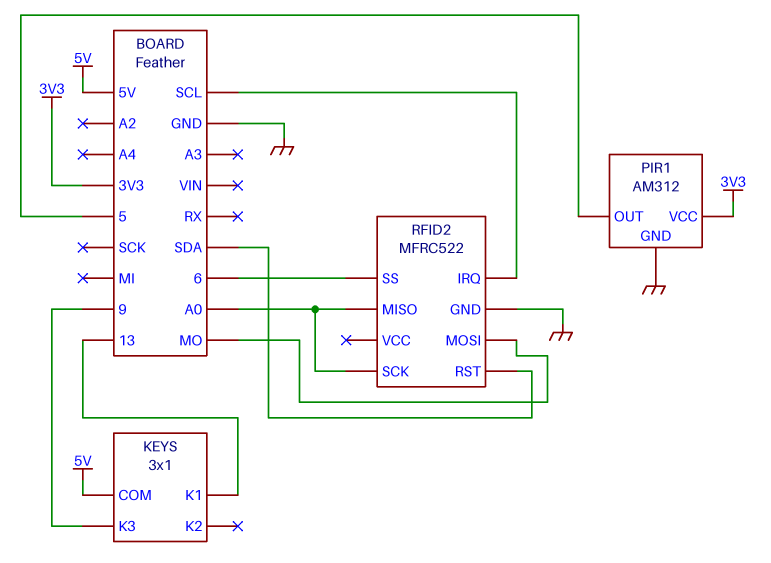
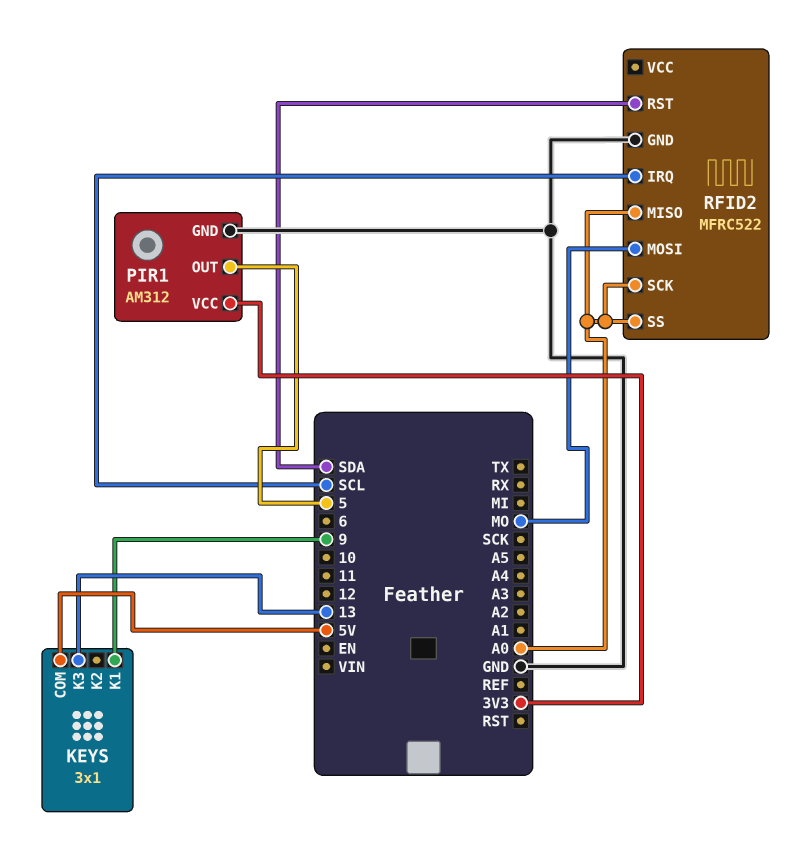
KEYS pin K1: 13 -> 9
KEYS pin K3: 9 -> 13
RFID2 pin SS: 6 -> A0

